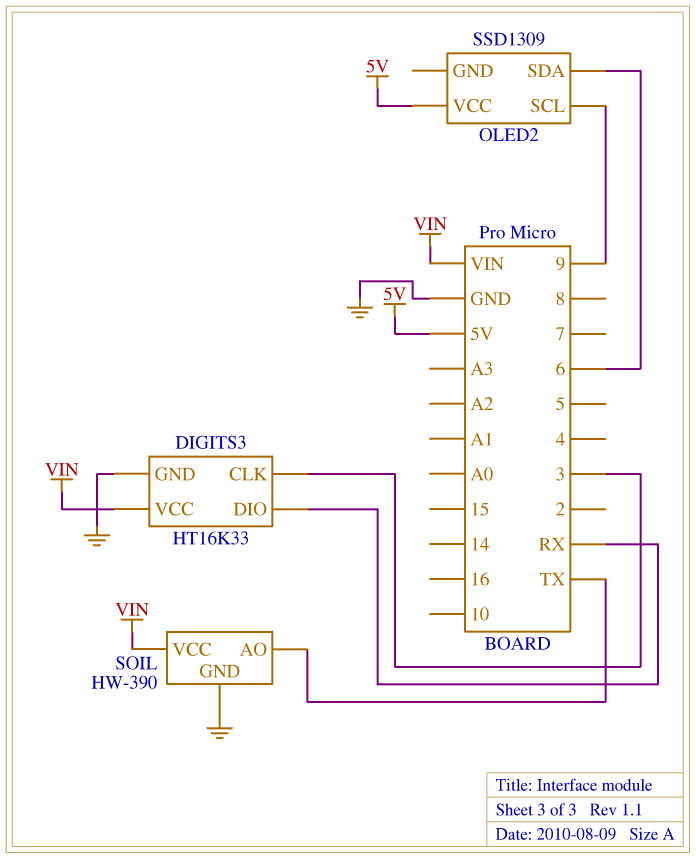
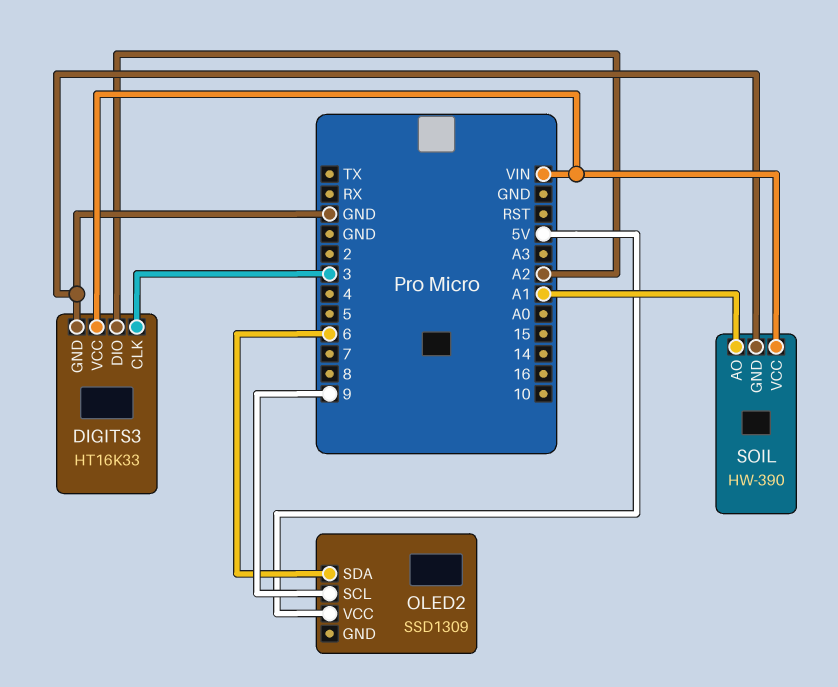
DIGITS3 pin DIO: RX -> A2
SOIL pin AO: TX -> A1

